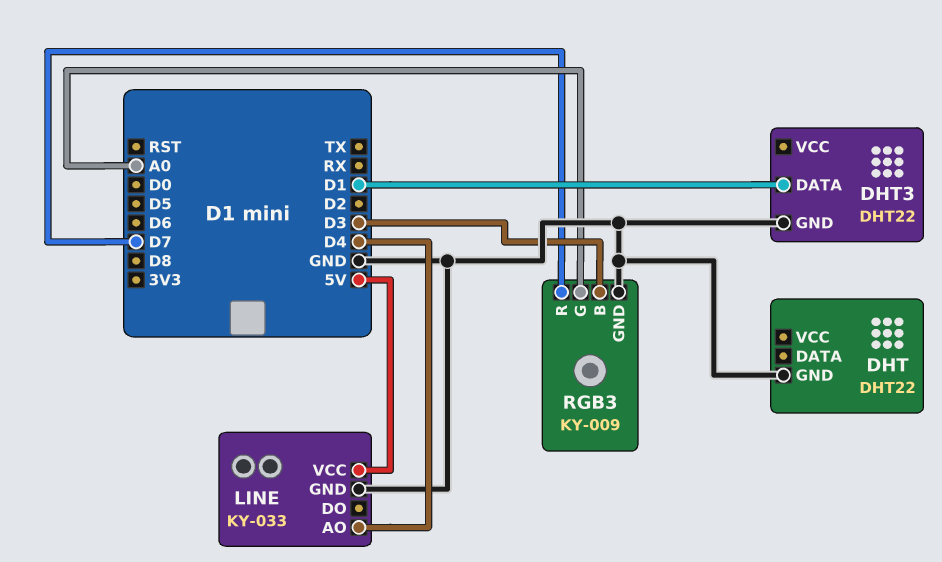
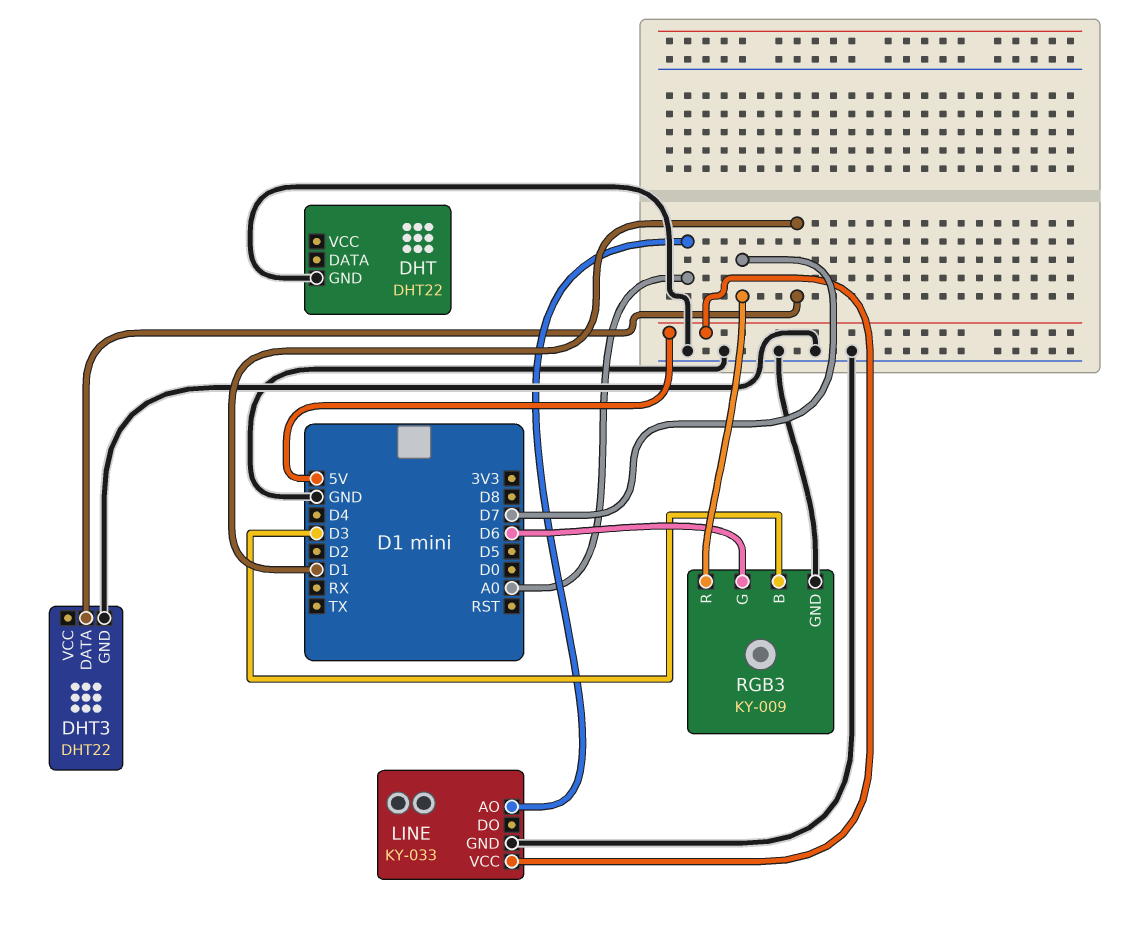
LINE pin AO: D4 -> A0
RGB3 pin G: A0 -> D6

